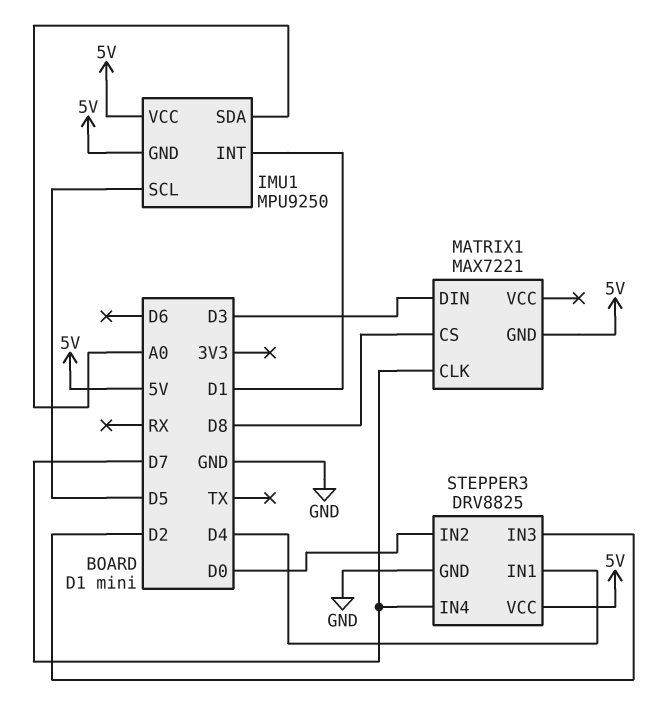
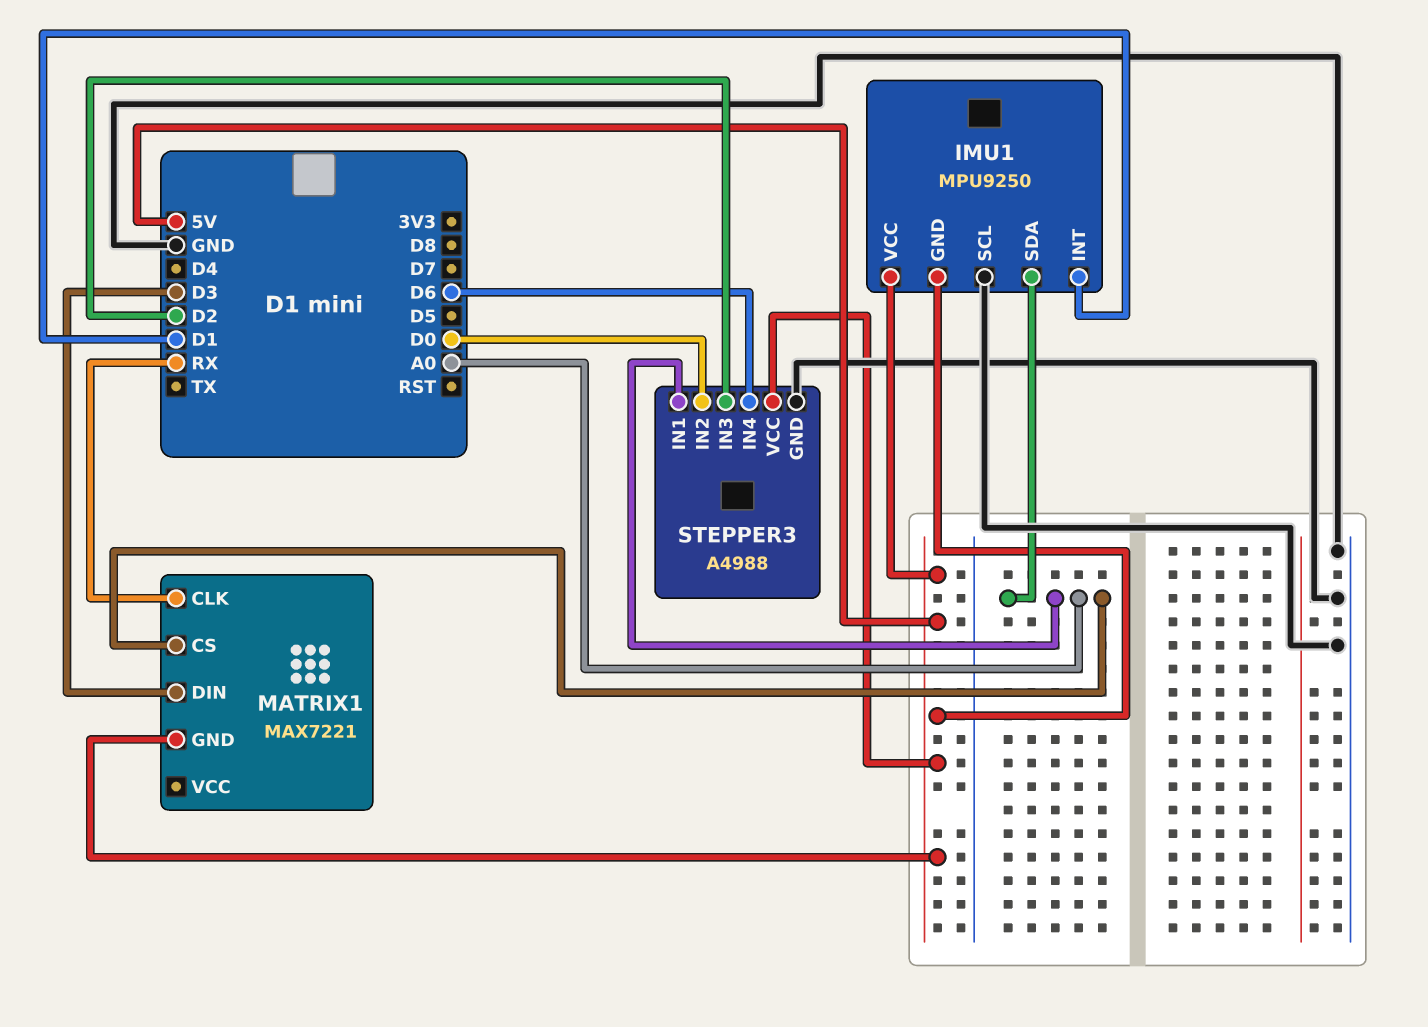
IMU1 pin SCL: D5 -> GND
MATRIX1 pin CLK: D7 -> RX
MATRIX1 pin CS: D8 -> A0
STEPPER3: DRV8825 -> A4988
STEPPER3 pin IN1: D4 -> A0
STEPPER3 pin IN4: D7 -> D6

